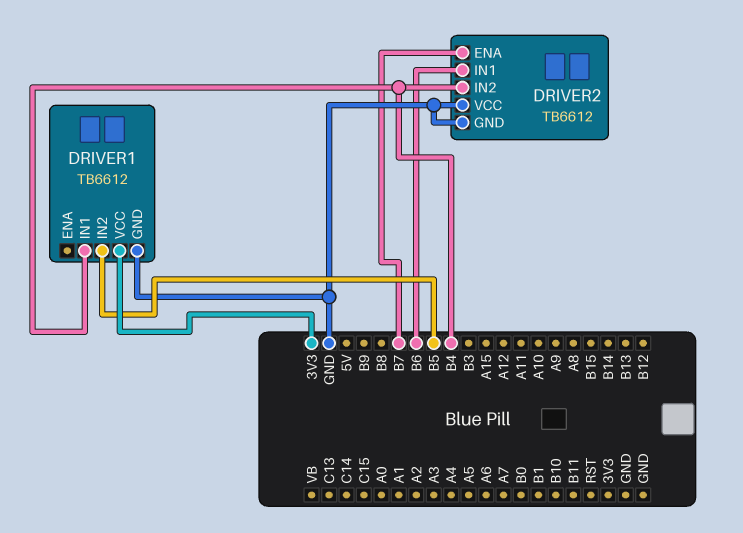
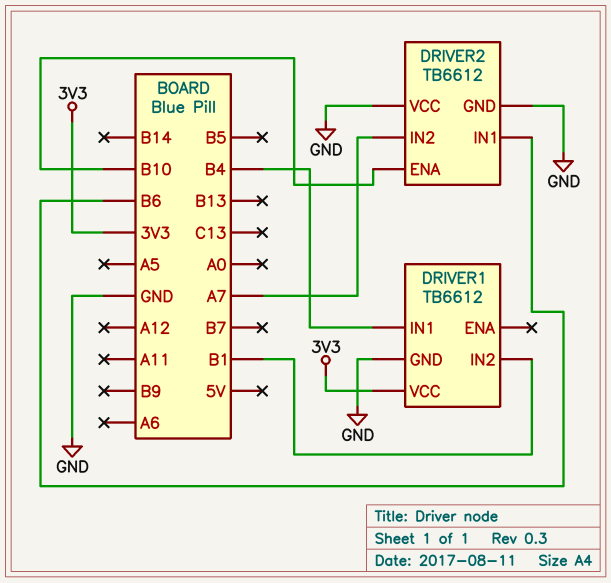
DRIVER1 pin IN2: B5 -> B1
DRIVER2 pin ENA: B7 -> B10
DRIVER2 pin IN2: B4 -> A7

